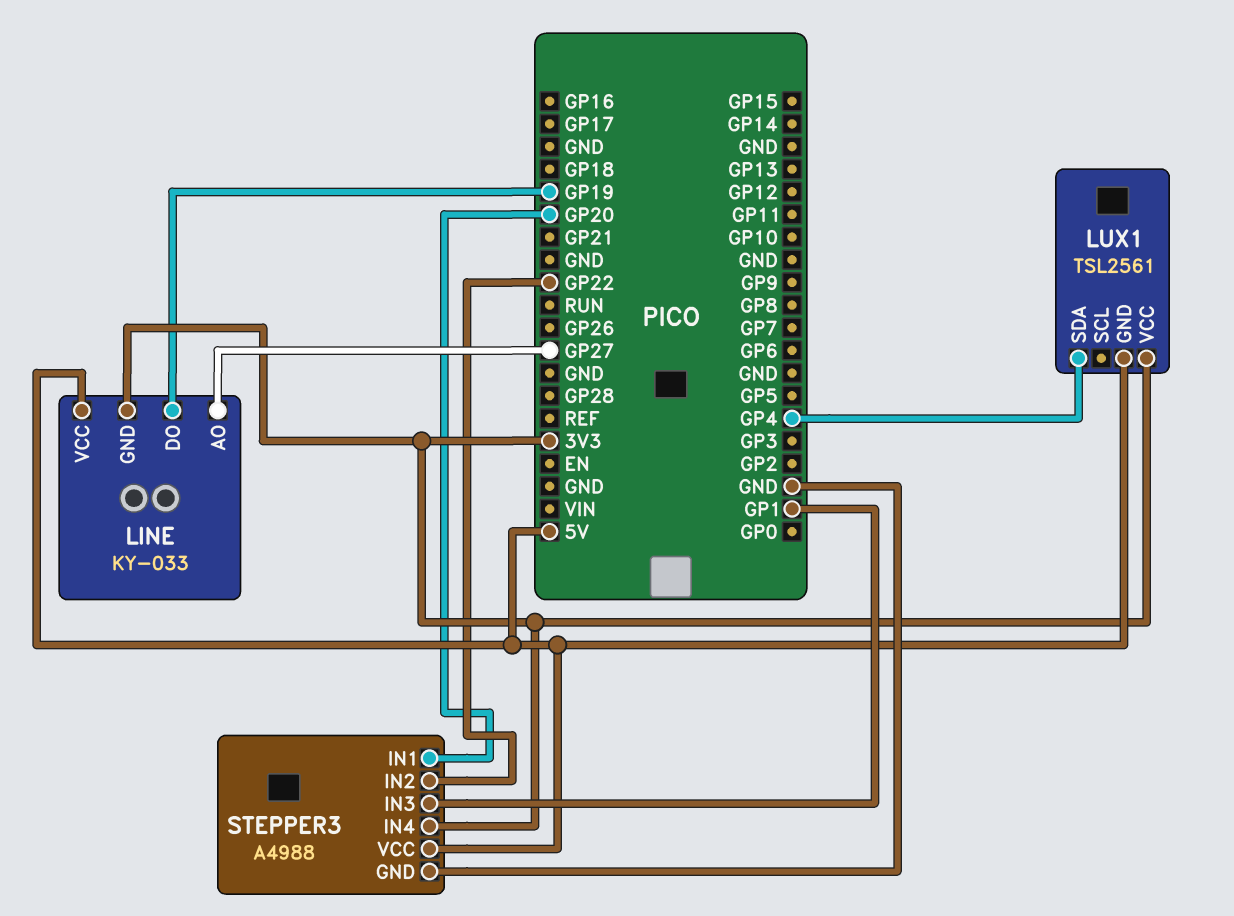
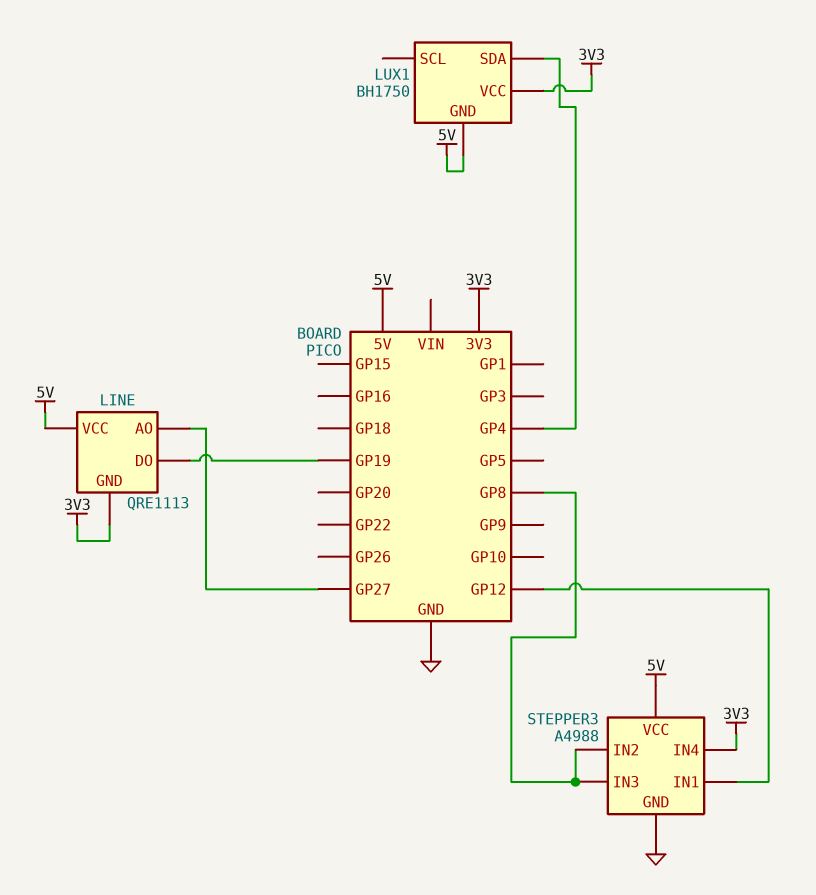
LINE: KY-033 -> QRE1113
LUX1: TSL2561 -> BH1750
STEPPER3 pin IN1: GP20 -> GP12
STEPPER3 pin IN2: GP22 -> GP8
STEPPER3 pin IN3: GP1 -> GP8

